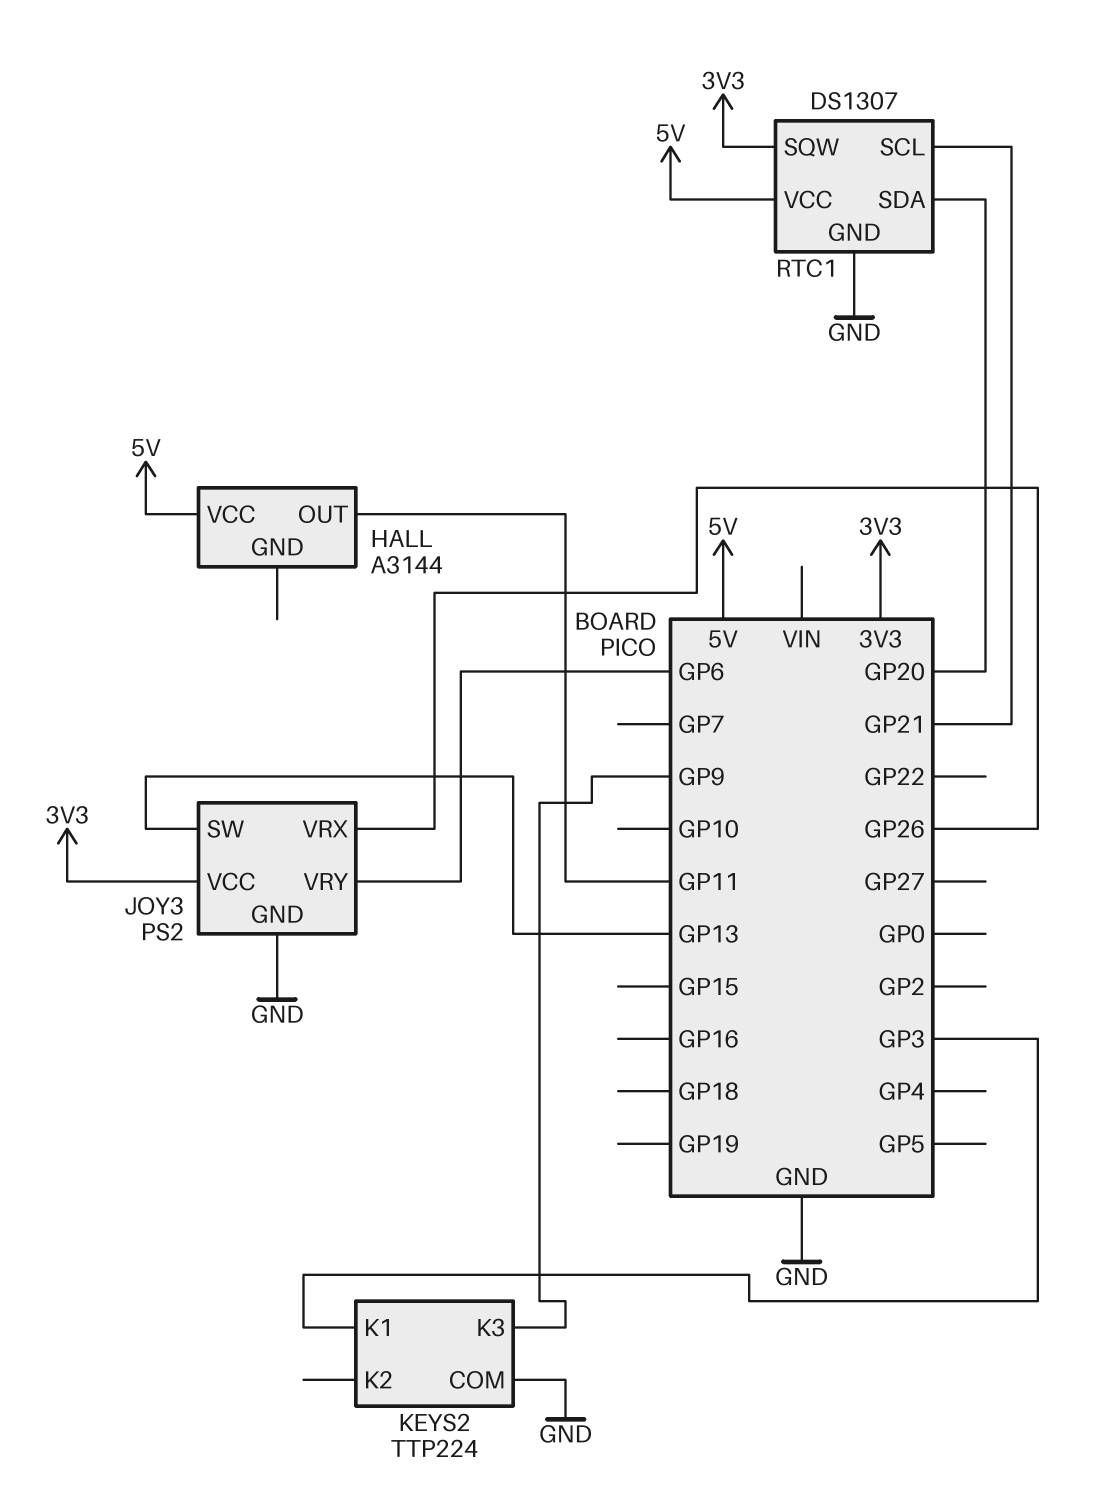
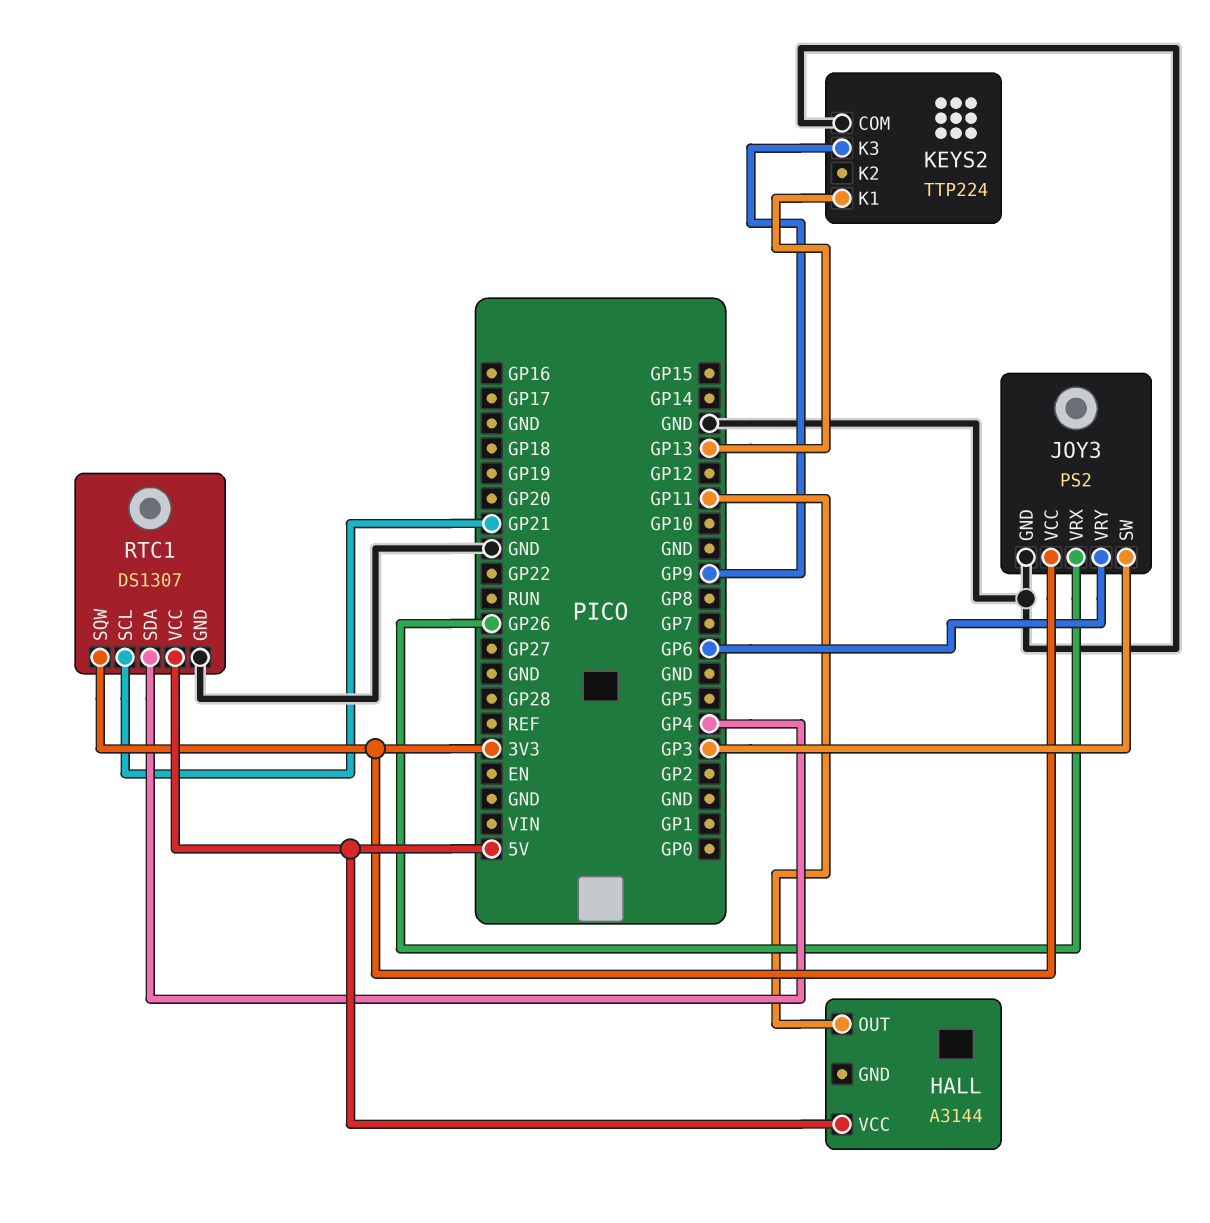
JOY3 pin SW: GP13 -> GP3
KEYS2 pin K1: GP3 -> GP13
RTC1 pin SDA: GP20 -> GP4

